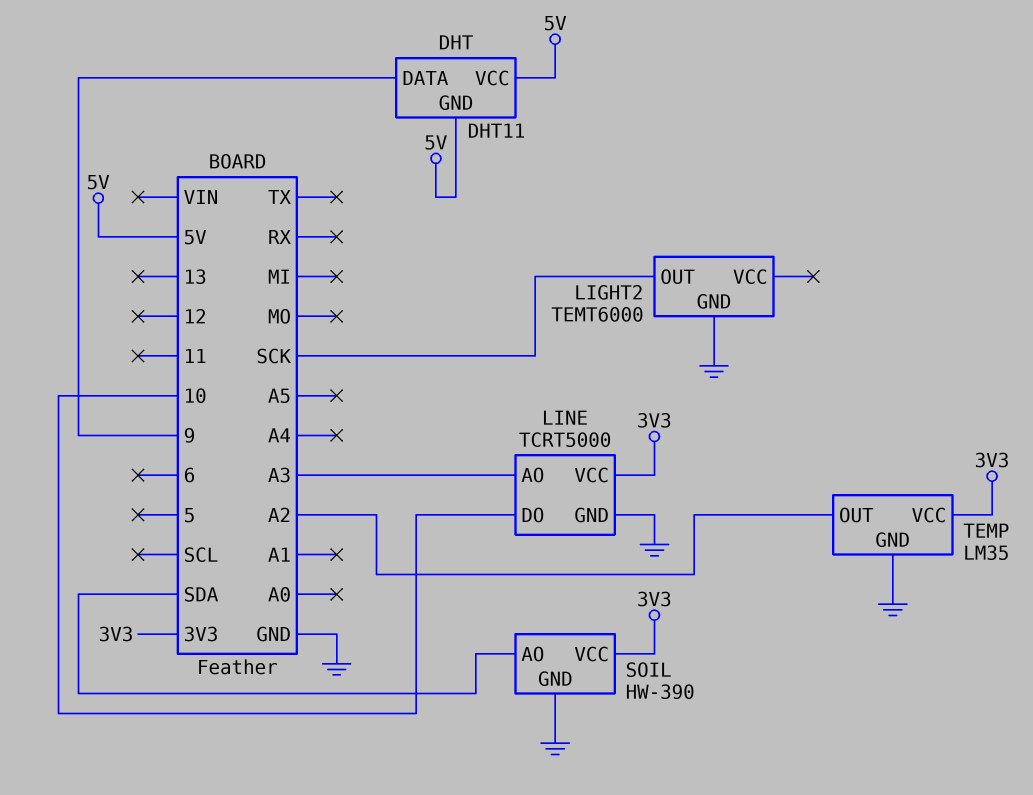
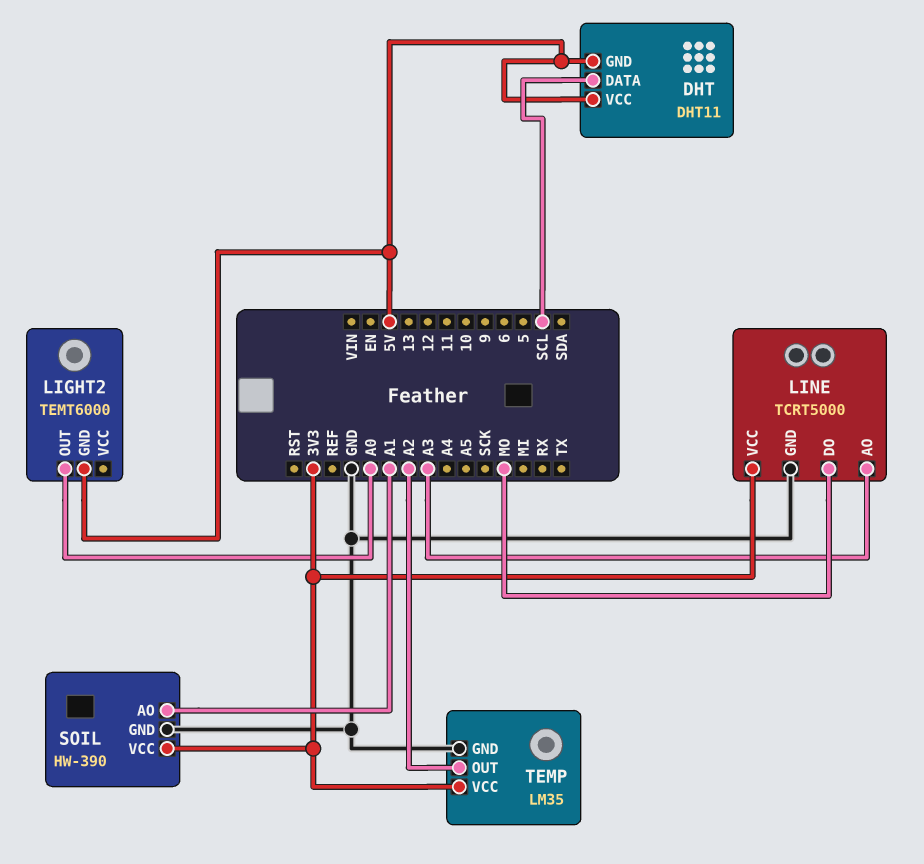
DHT pin DATA: 9 -> SCL
LIGHT2 pin GND: GND -> 5V
LIGHT2 pin OUT: SCK -> A0
LINE pin DO: 10 -> MO
SOIL pin AO: SDA -> A1

